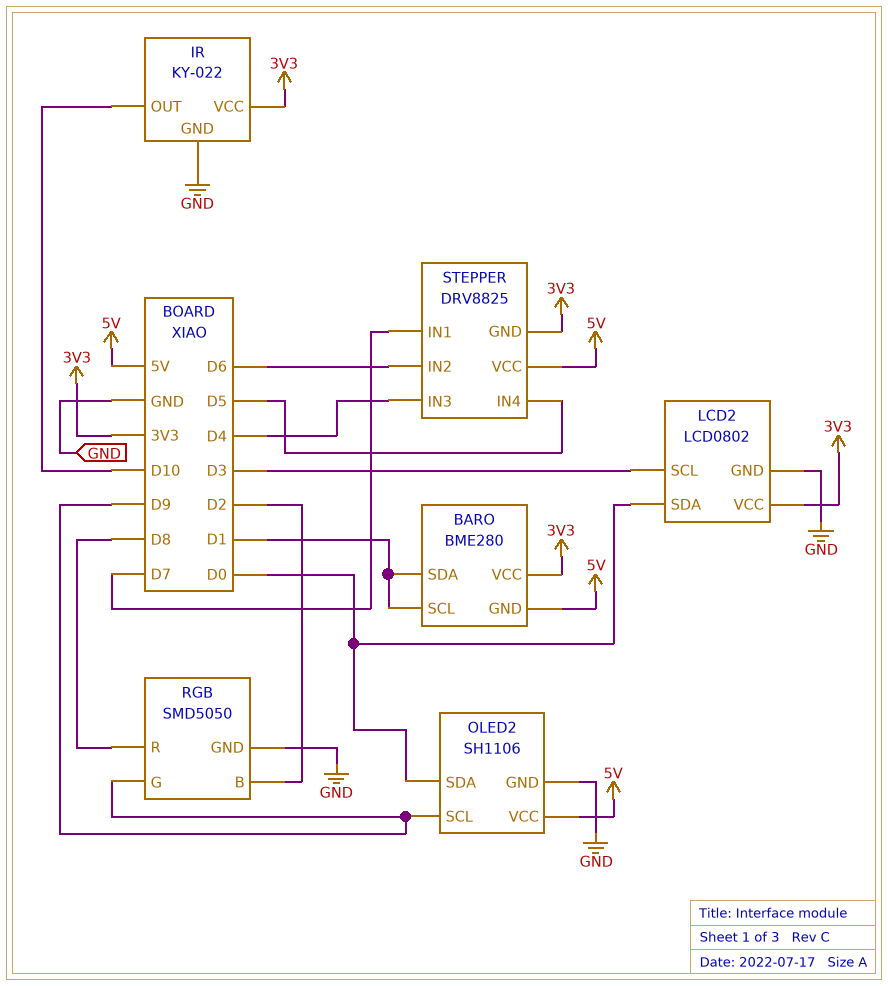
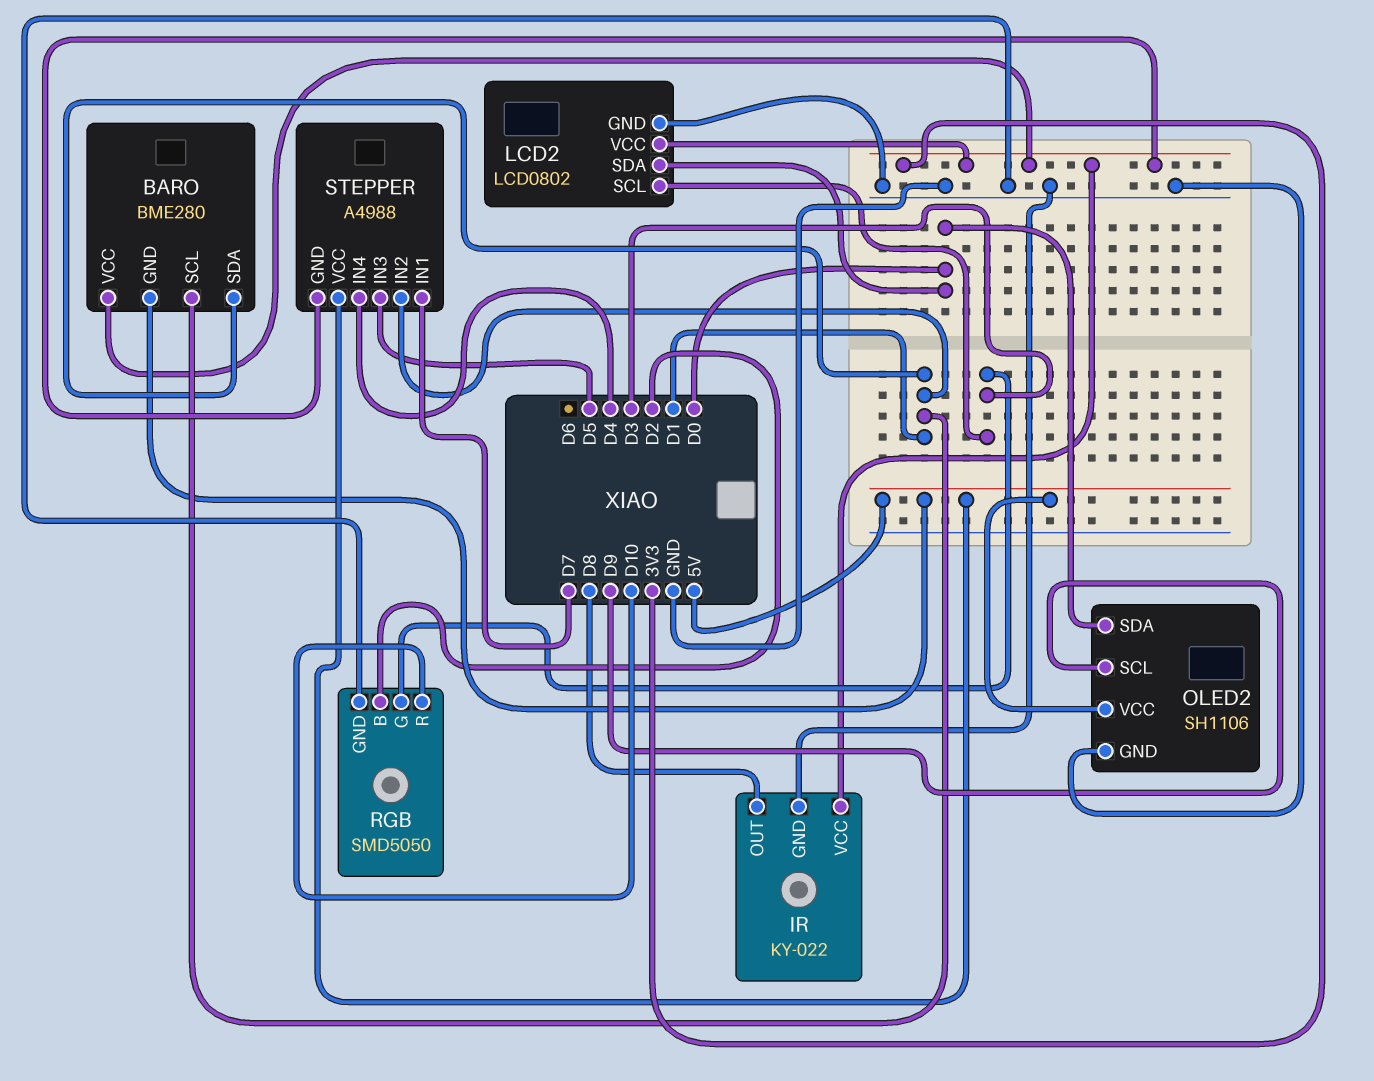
IR pin OUT: D10 -> D8
RGB pin G: D9 -> D3
RGB pin R: D8 -> D10
STEPPER: DRV8825 -> A4988
STEPPER pin IN2: D6 -> D1
STEPPER pin IN3: D4 -> D5
STEPPER pin IN4: D5 -> D4

